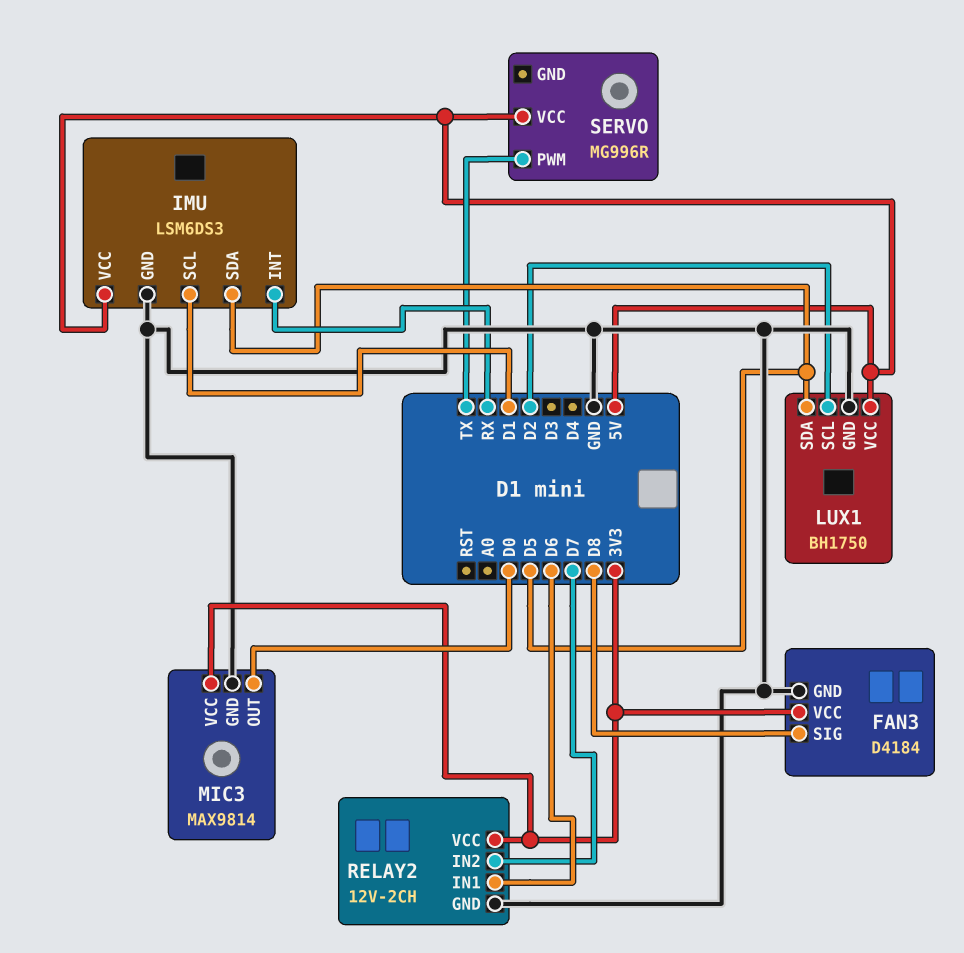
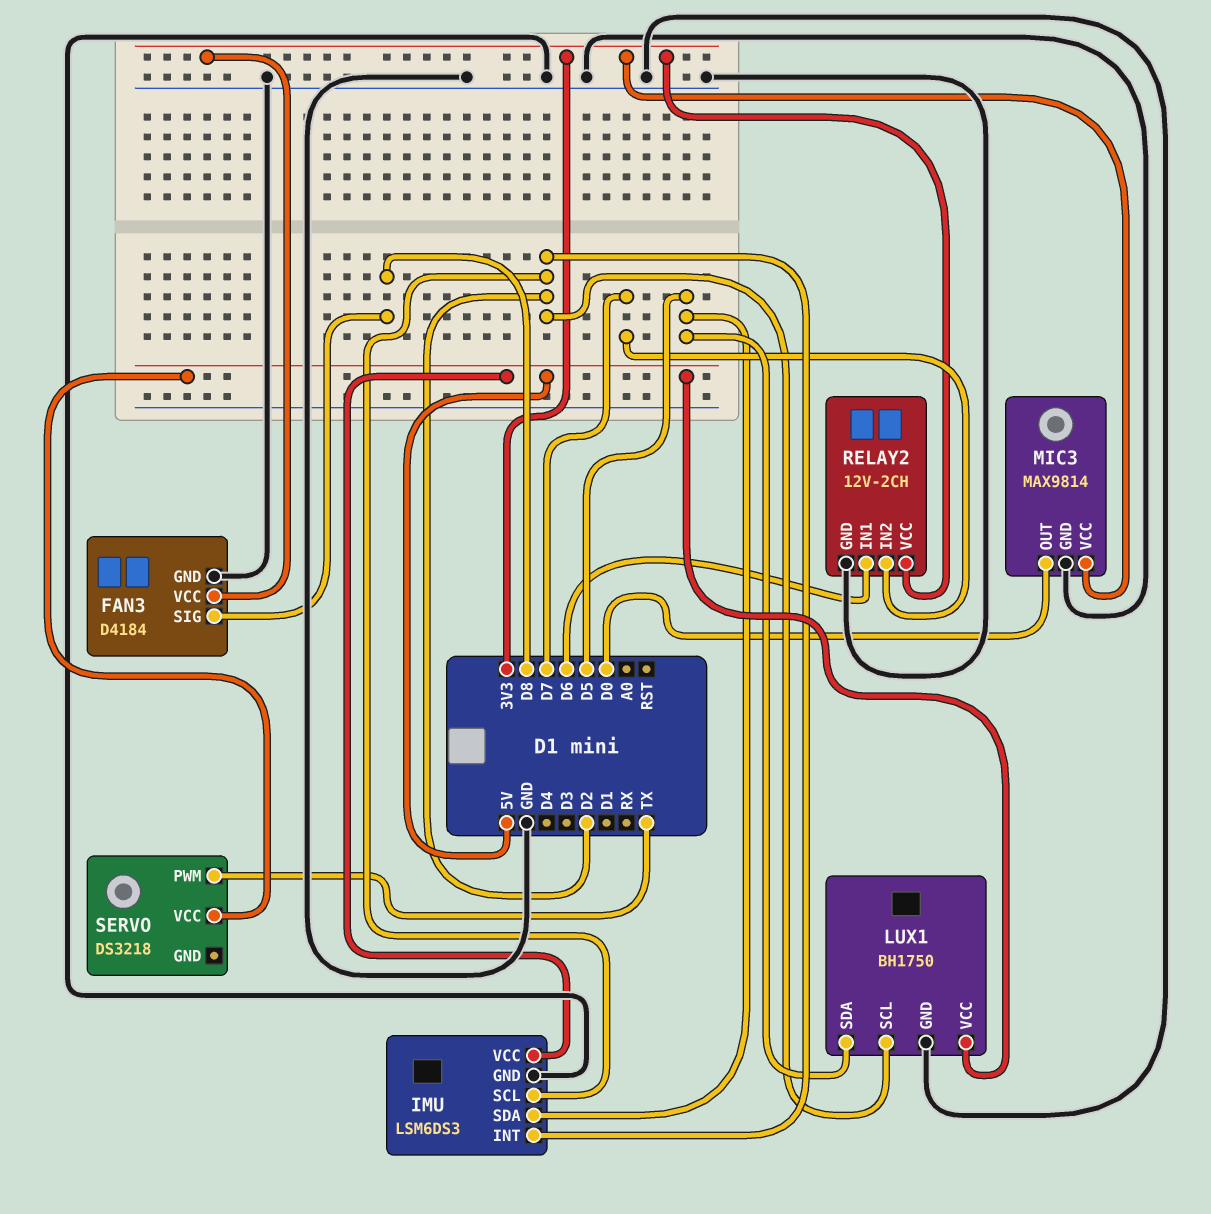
IMU pin INT: RX -> D2
IMU pin SCL: D1 -> D2
SERVO: MG996R -> DS3218

